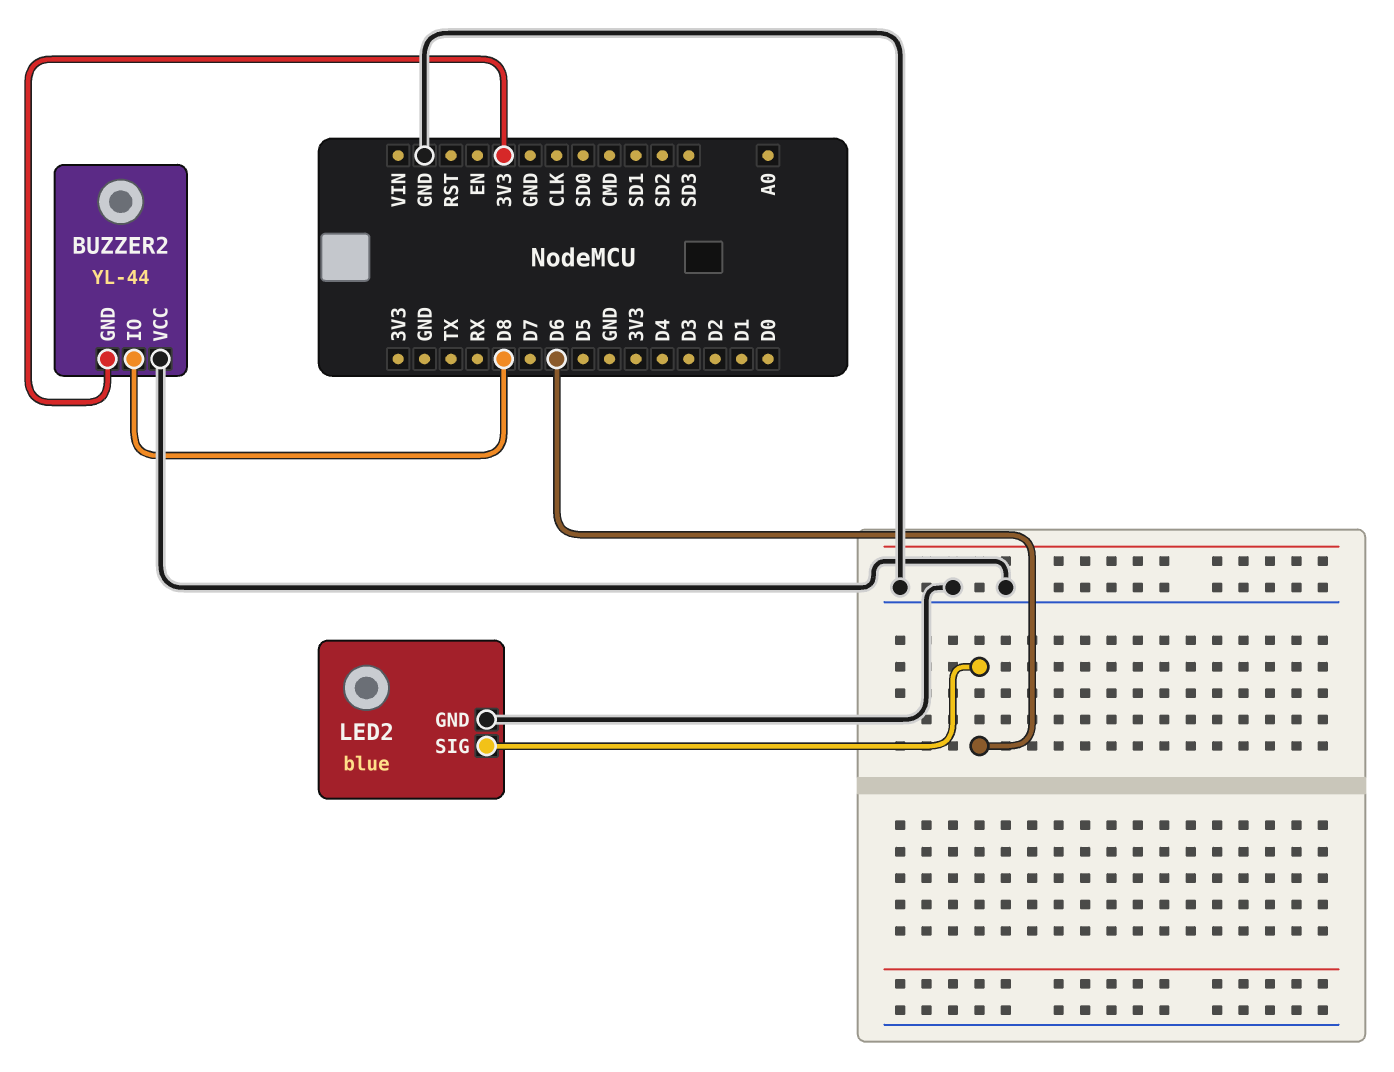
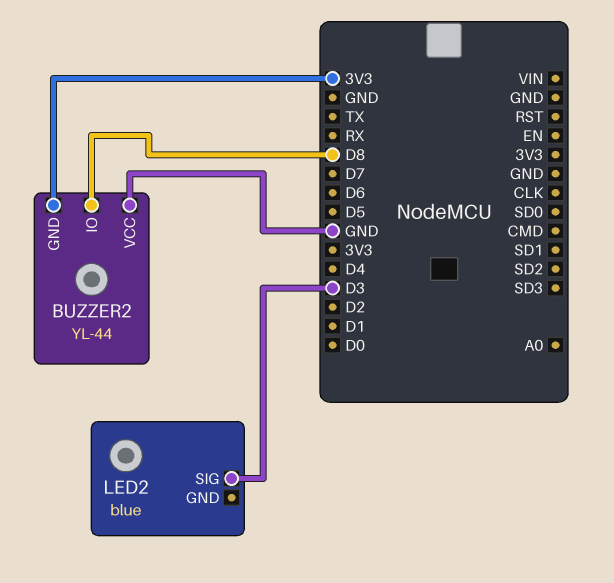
LED2 pin GND: GND -> none
LED2 pin SIG: D6 -> D3

